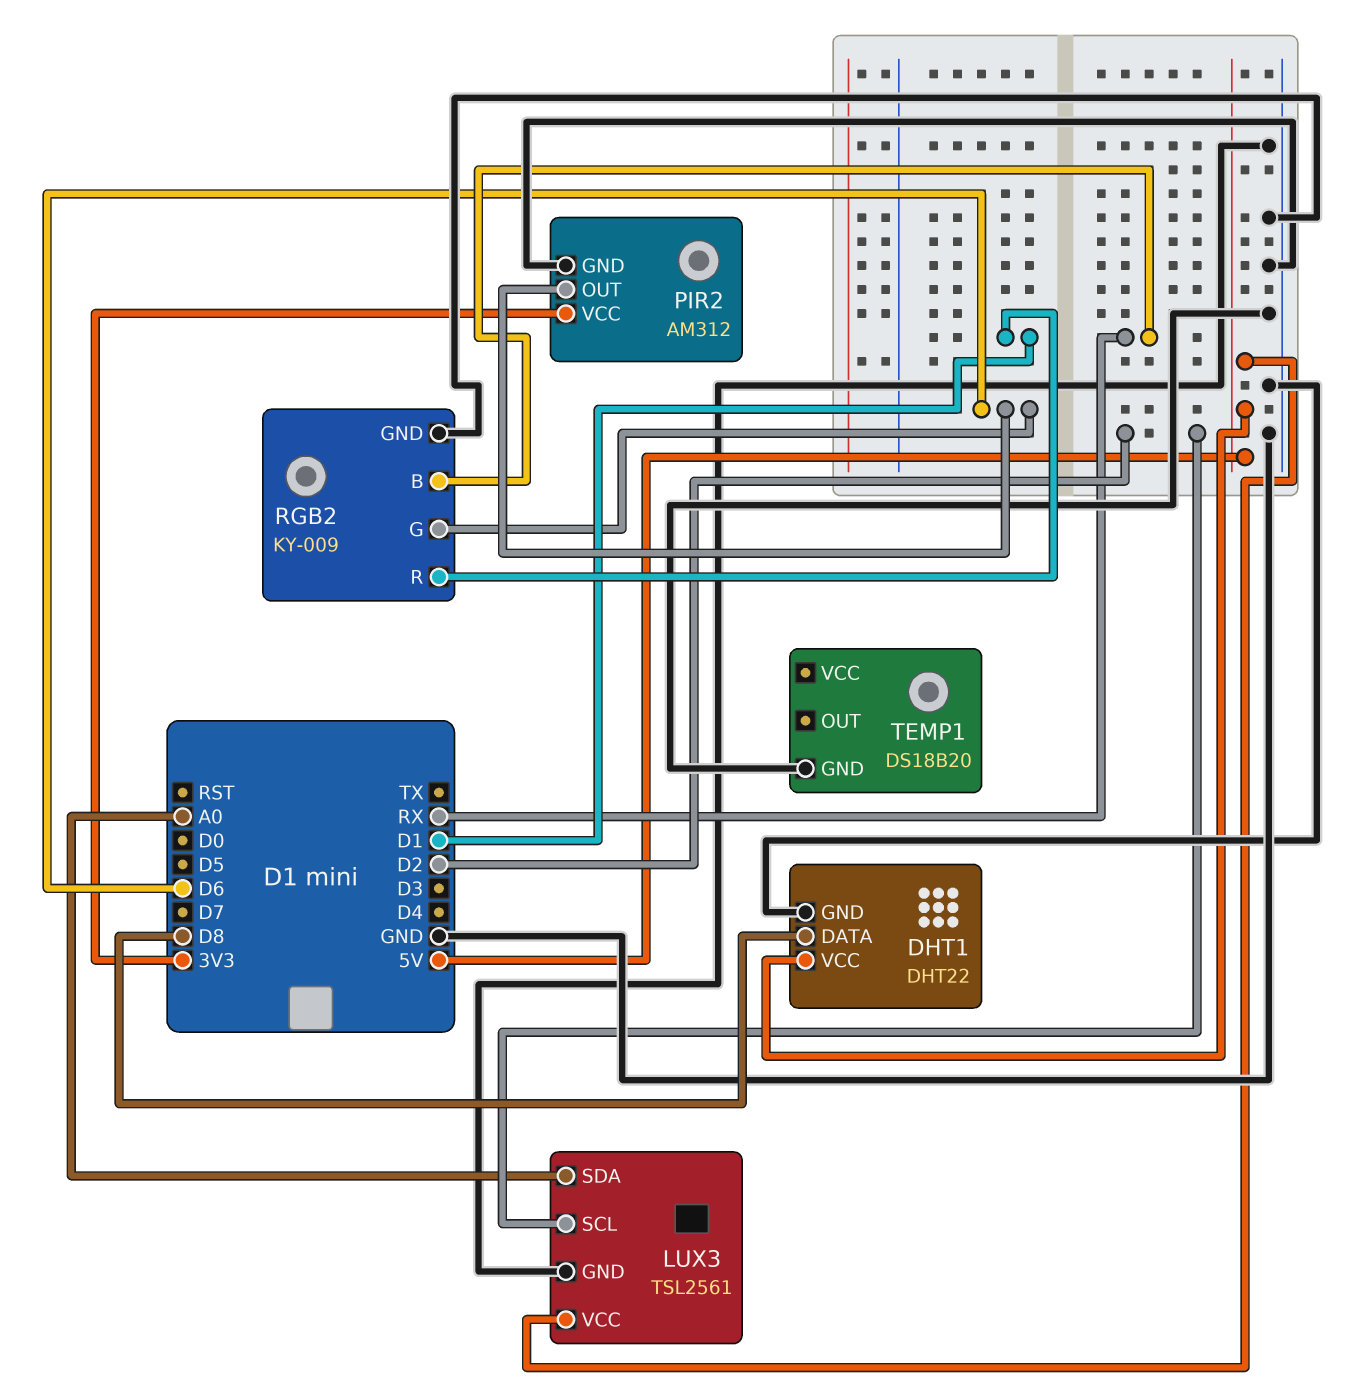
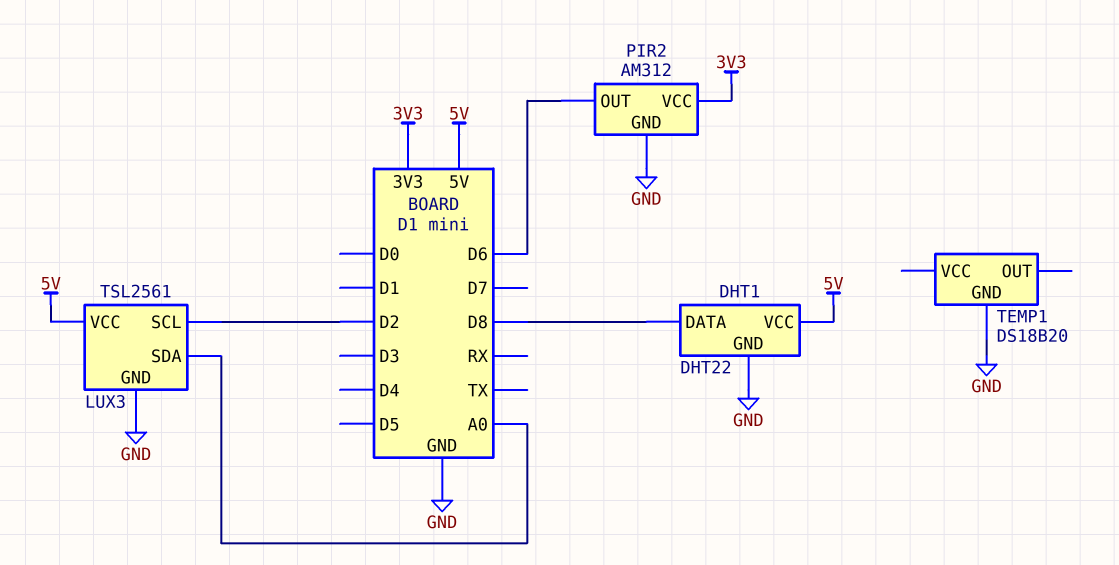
RGB2: KY-009 -> none
RGB2 pin B: RX -> none
RGB2 pin G: D6 -> none
RGB2 pin GND: GND -> none
RGB2 pin R: D1 -> none

